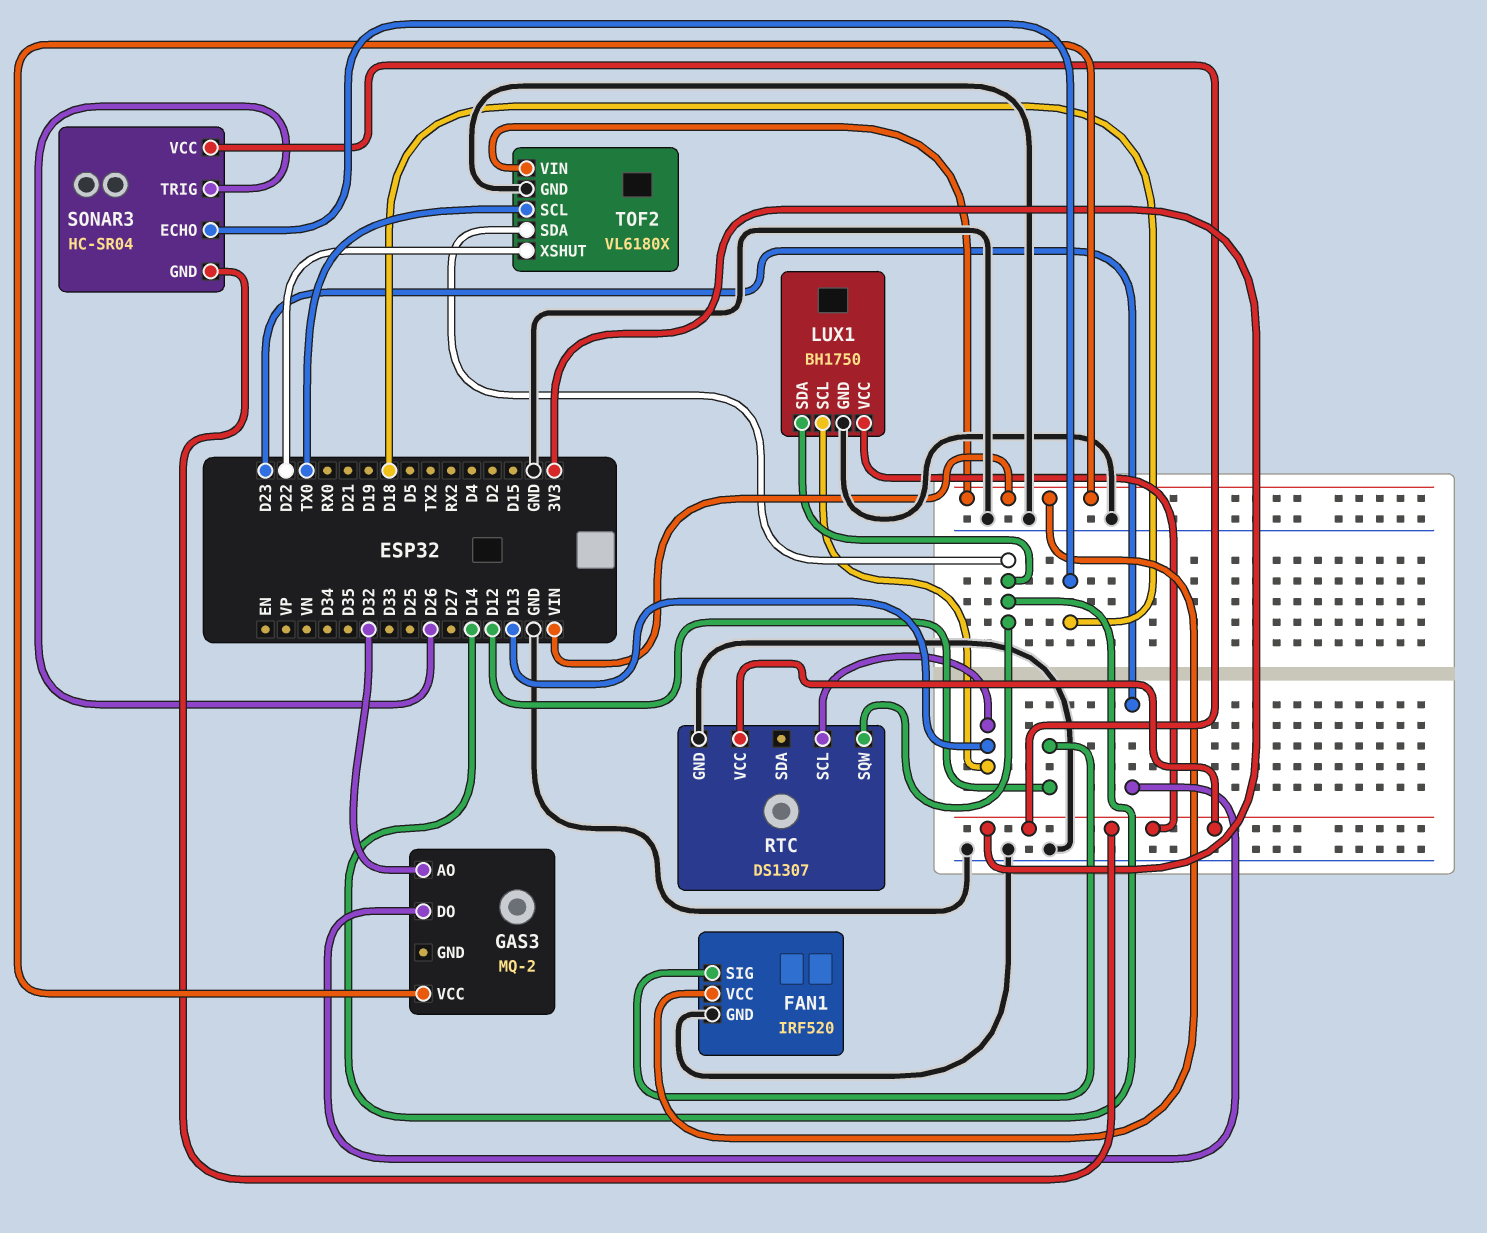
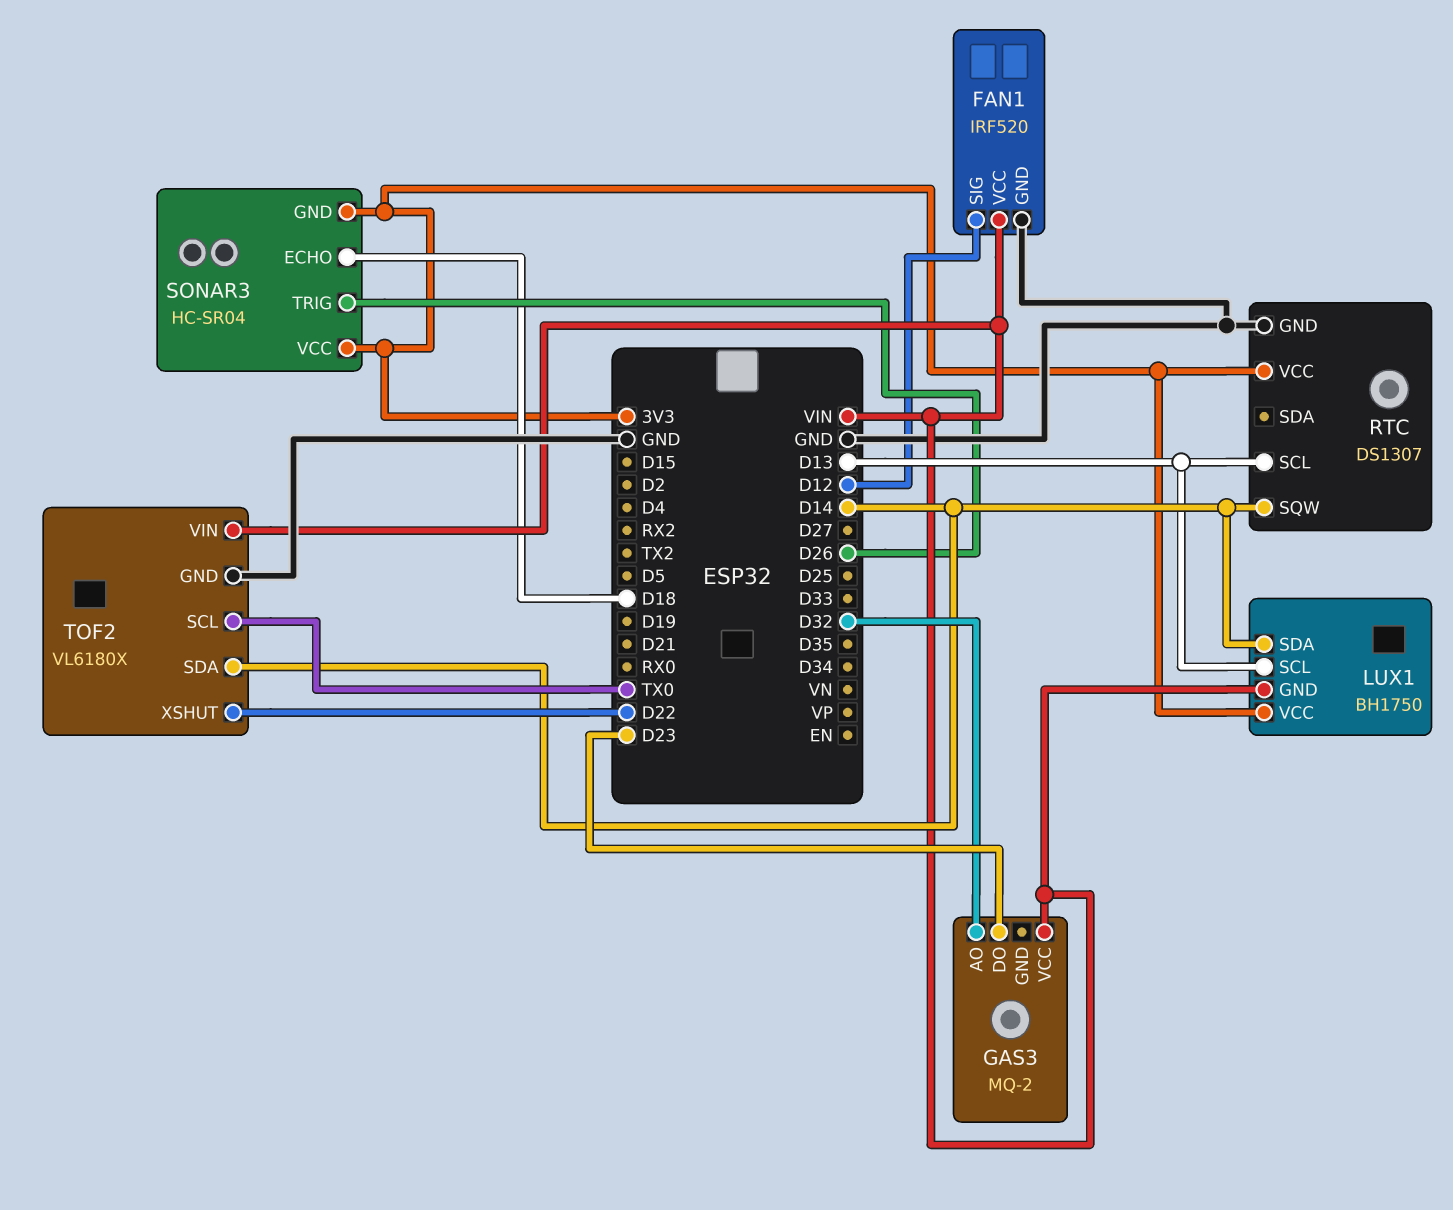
LUX1 pin GND: GND -> VIN

